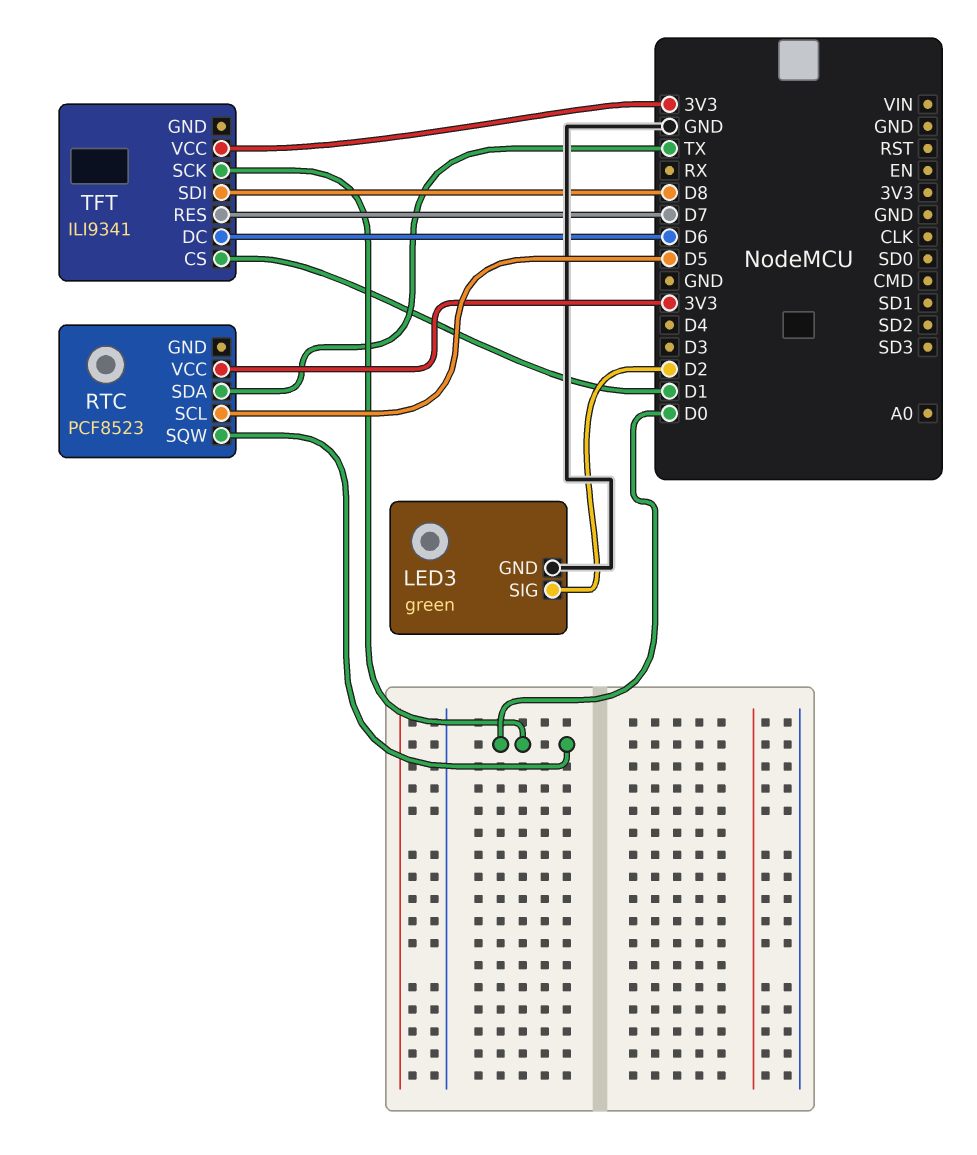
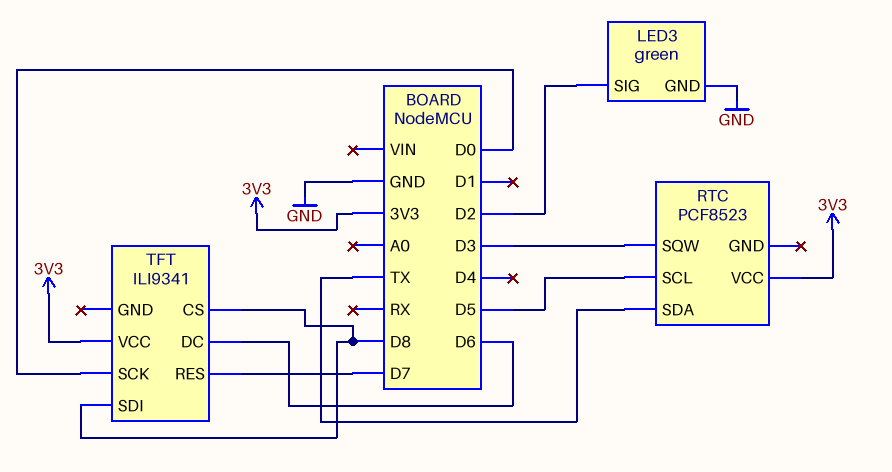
RTC pin SQW: D0 -> D3
TFT pin CS: D1 -> D8

